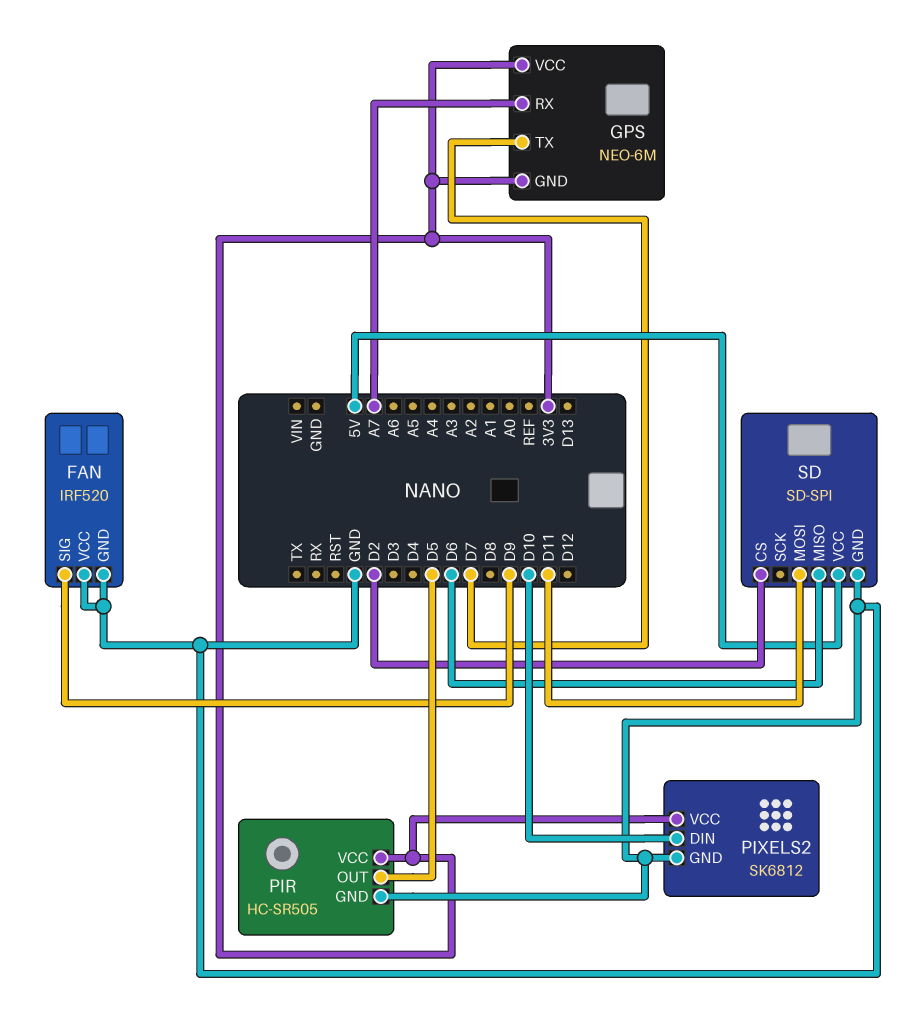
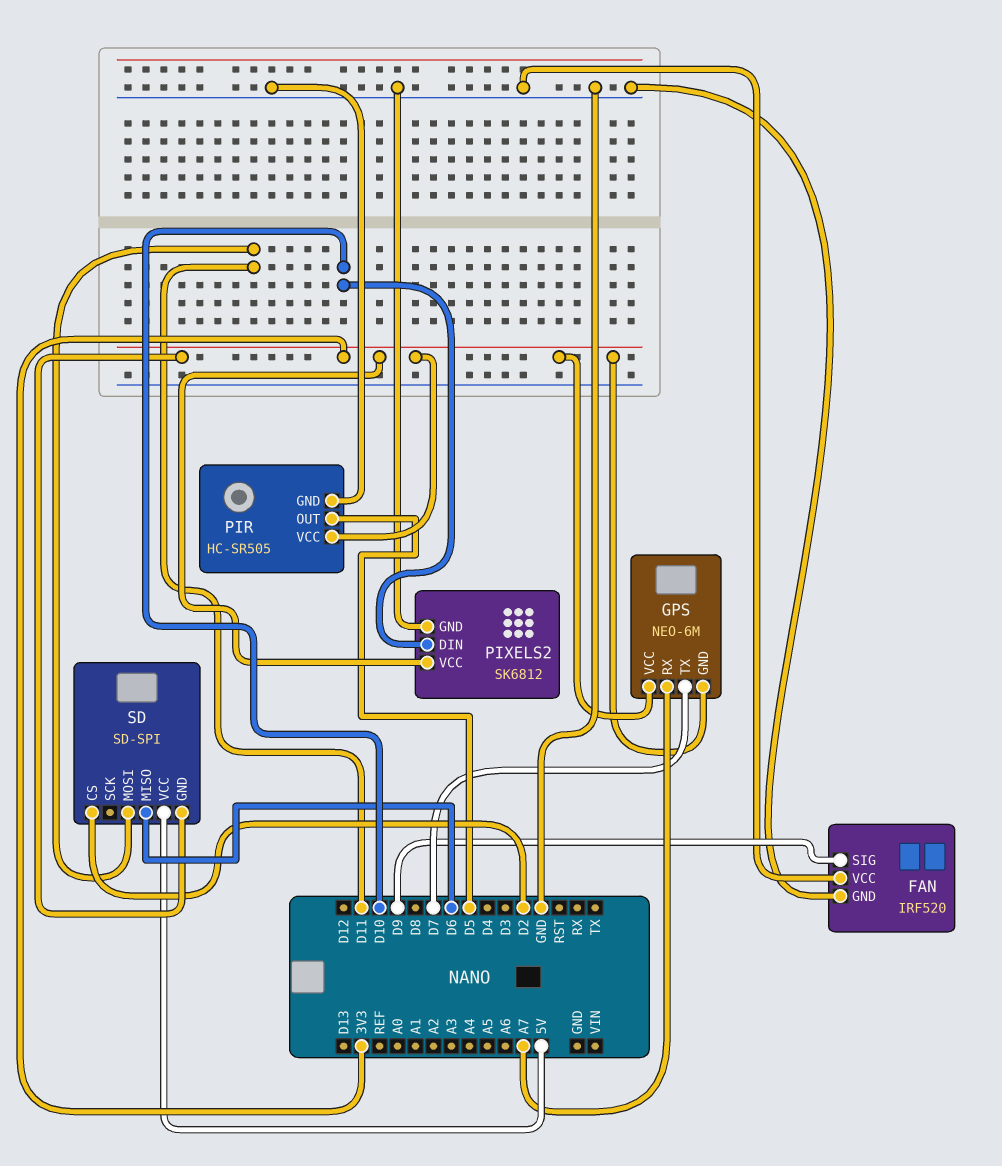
SD pin GND: GND -> 3V3

